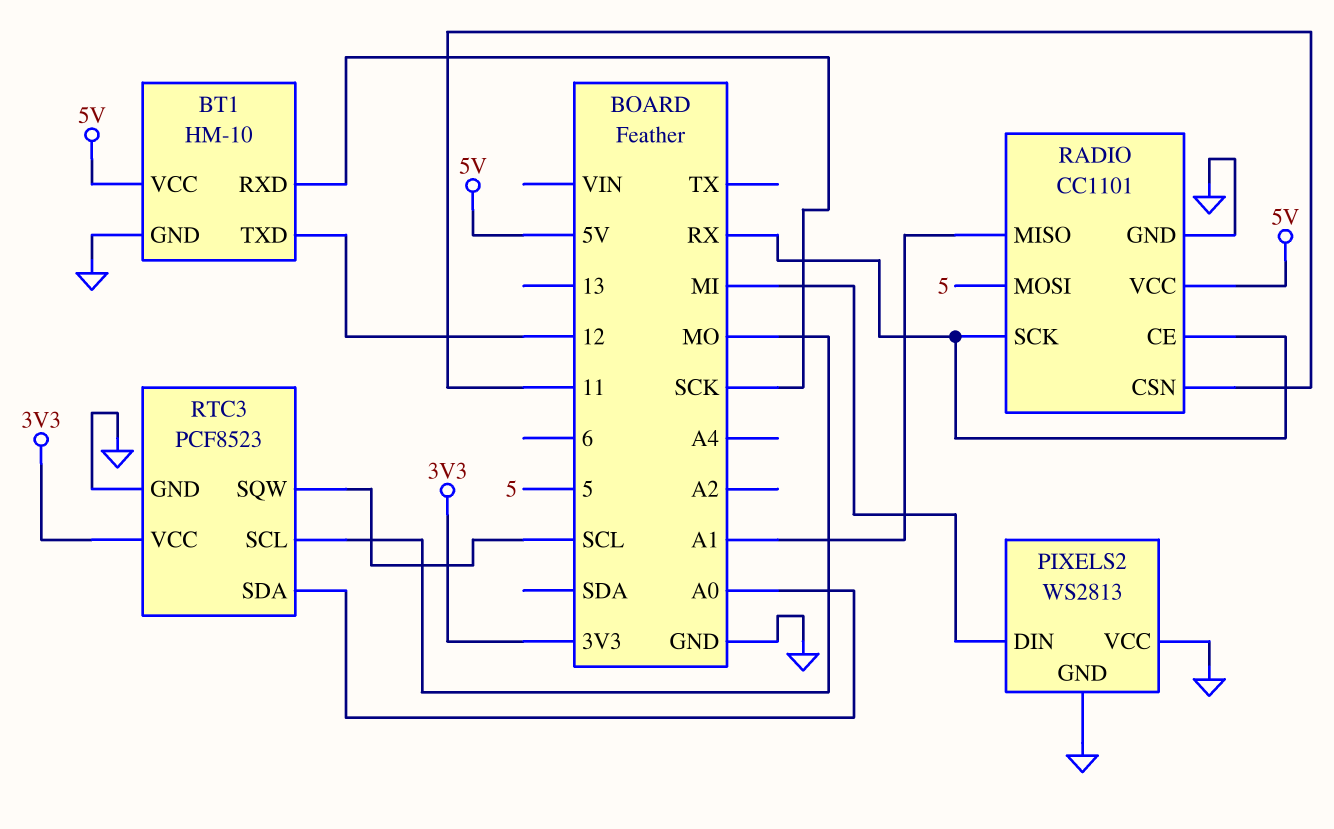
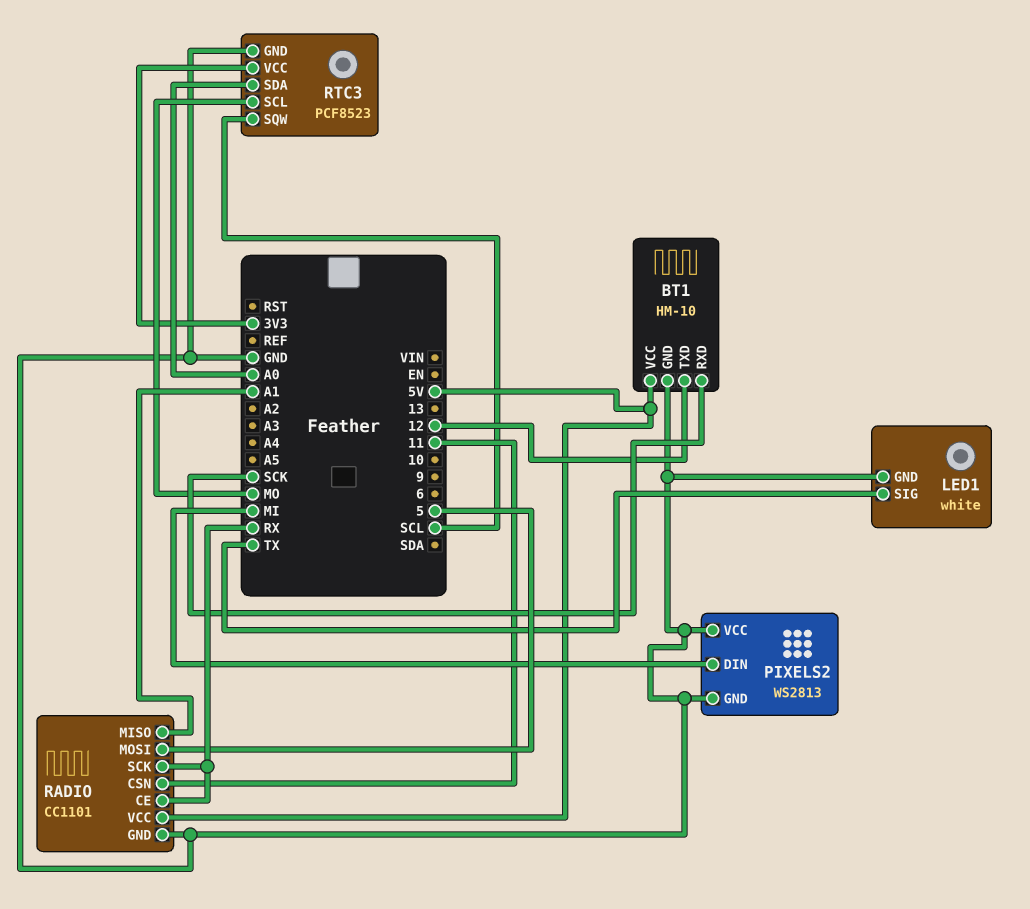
LED1: none -> white
LED1 pin GND: none -> GND
LED1 pin SIG: none -> TX

